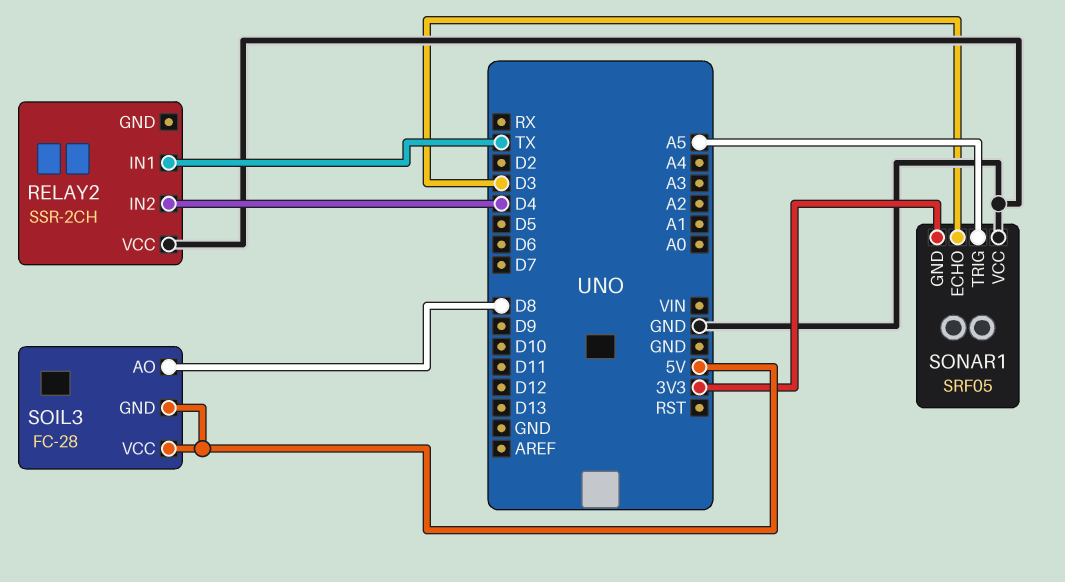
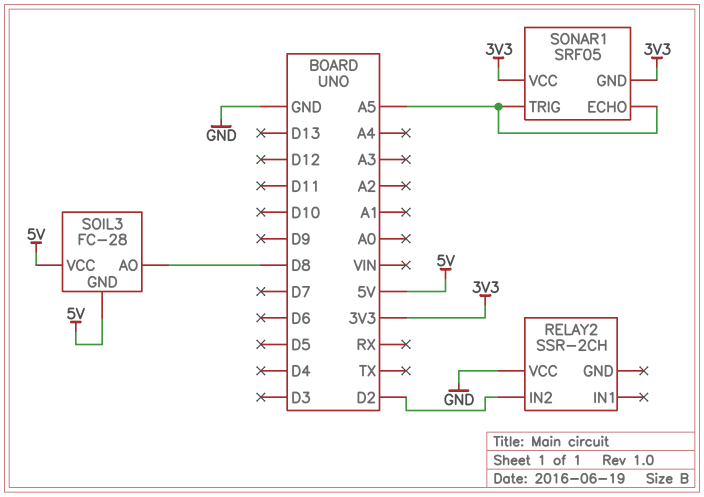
RELAY2 pin IN1: TX -> none
RELAY2 pin IN2: D4 -> D2
SONAR1 pin ECHO: D3 -> A5
SONAR1 pin VCC: GND -> 3V3

